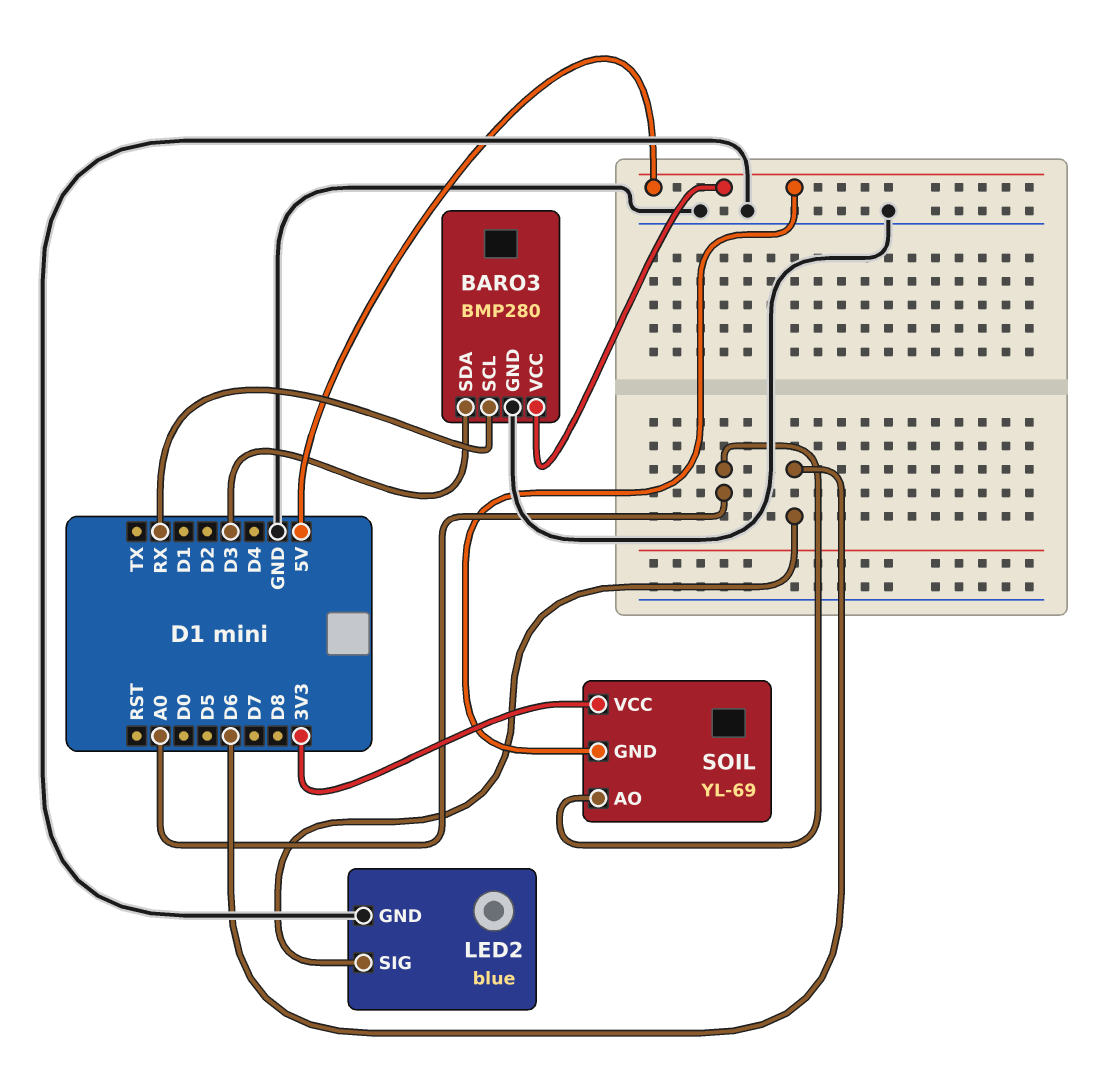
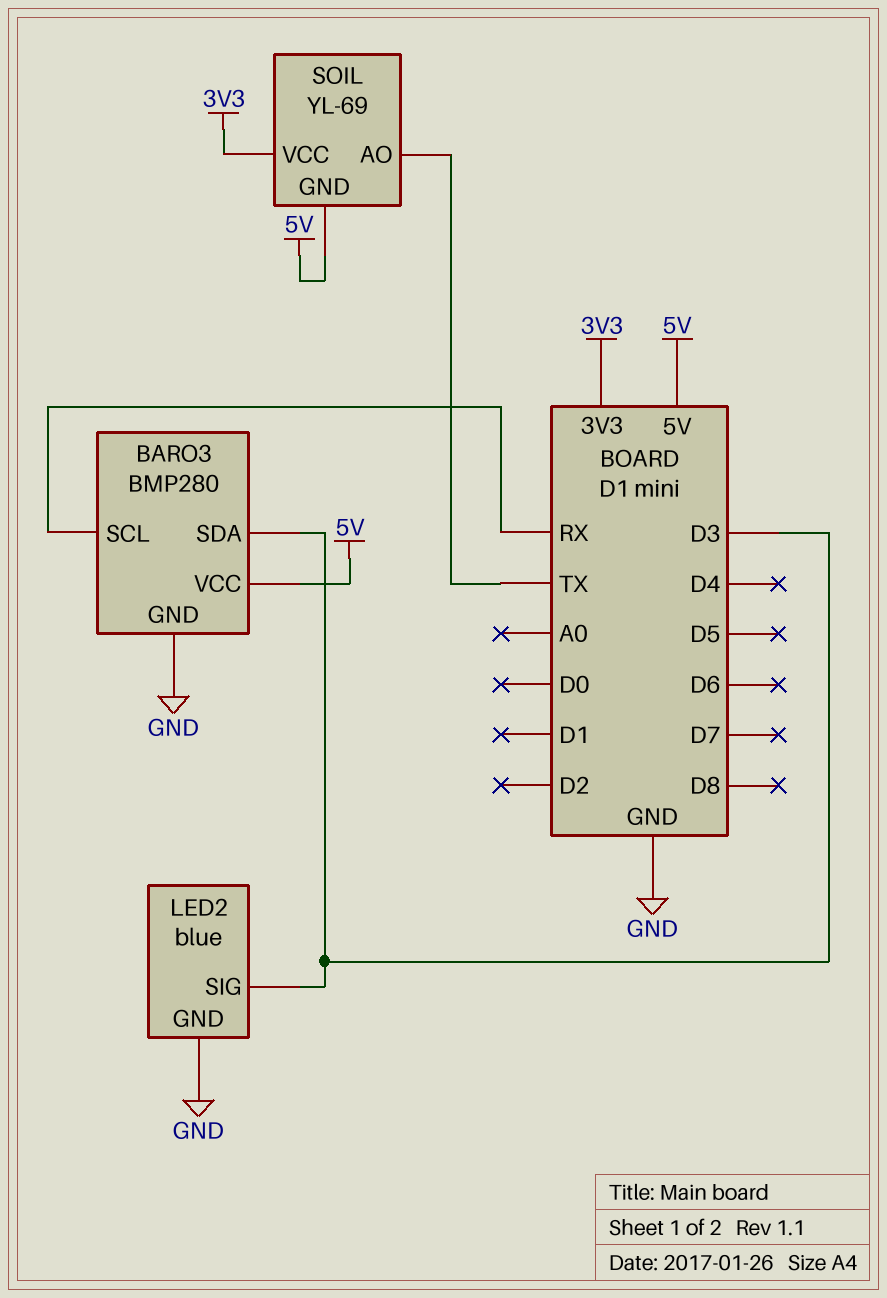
LED2 pin SIG: D6 -> D3
SOIL pin AO: A0 -> TX

